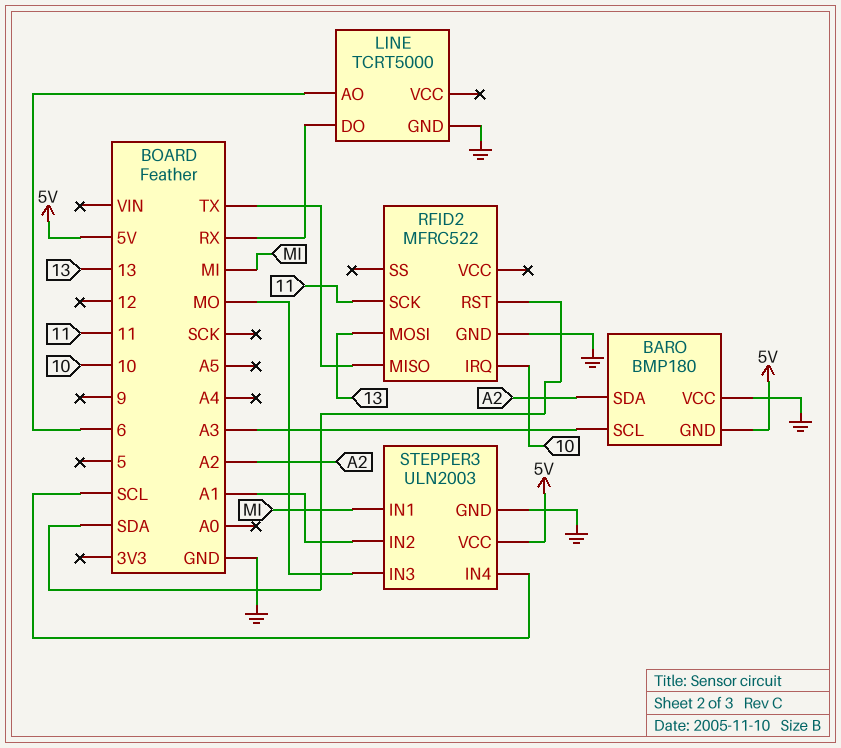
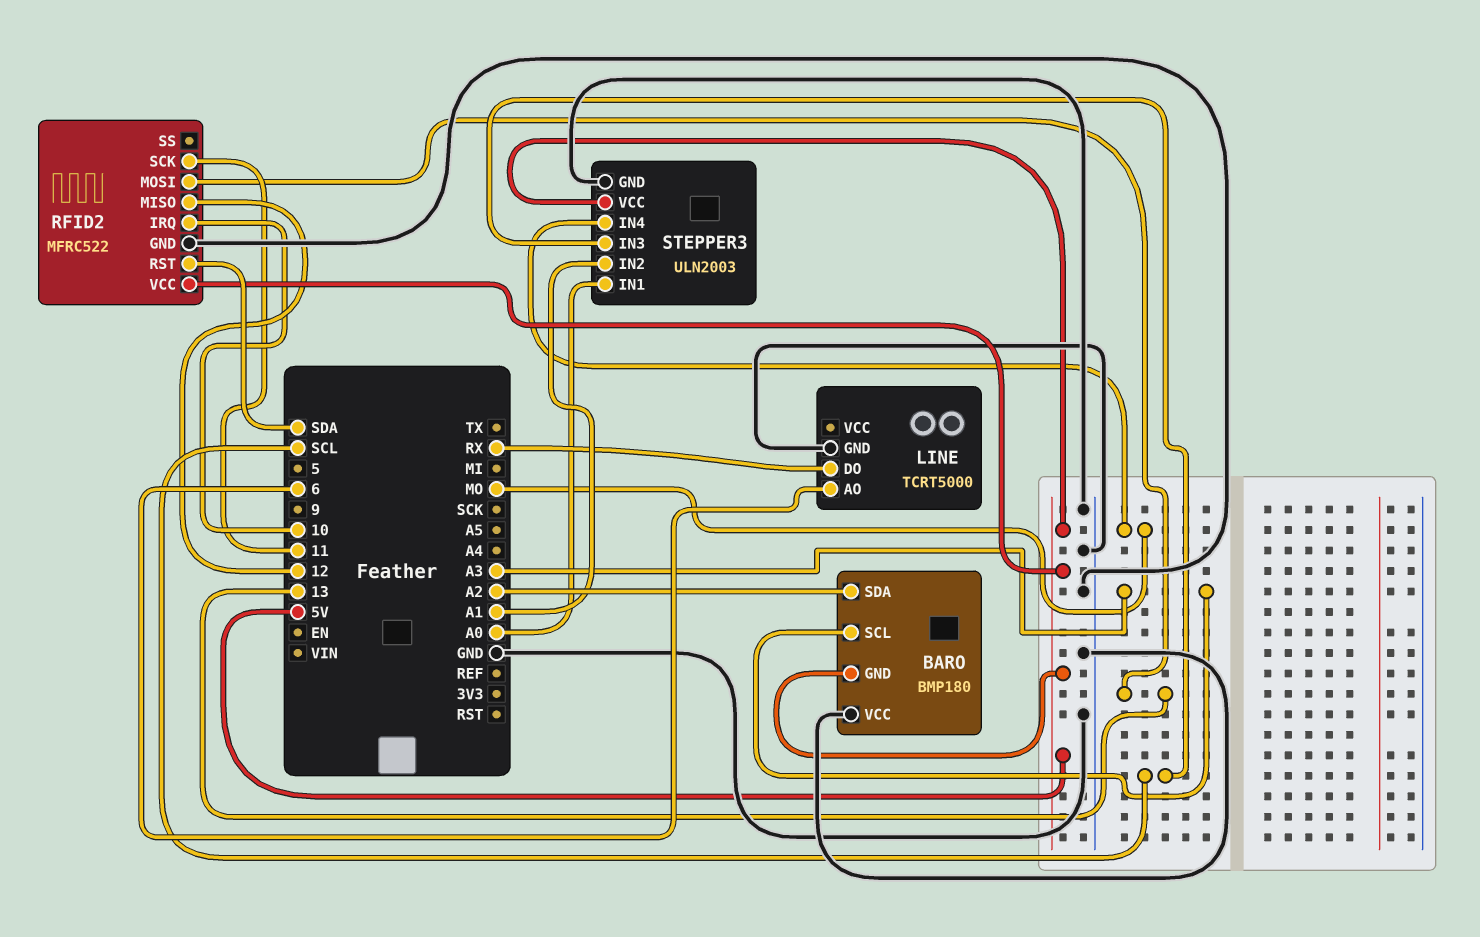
RFID2 pin MISO: TX -> 12
RFID2 pin VCC: none -> 5V
STEPPER3 pin IN1: MI -> A0
STEPPER3 pin IN3: MO -> SCL
STEPPER3 pin IN4: SCL -> MO

